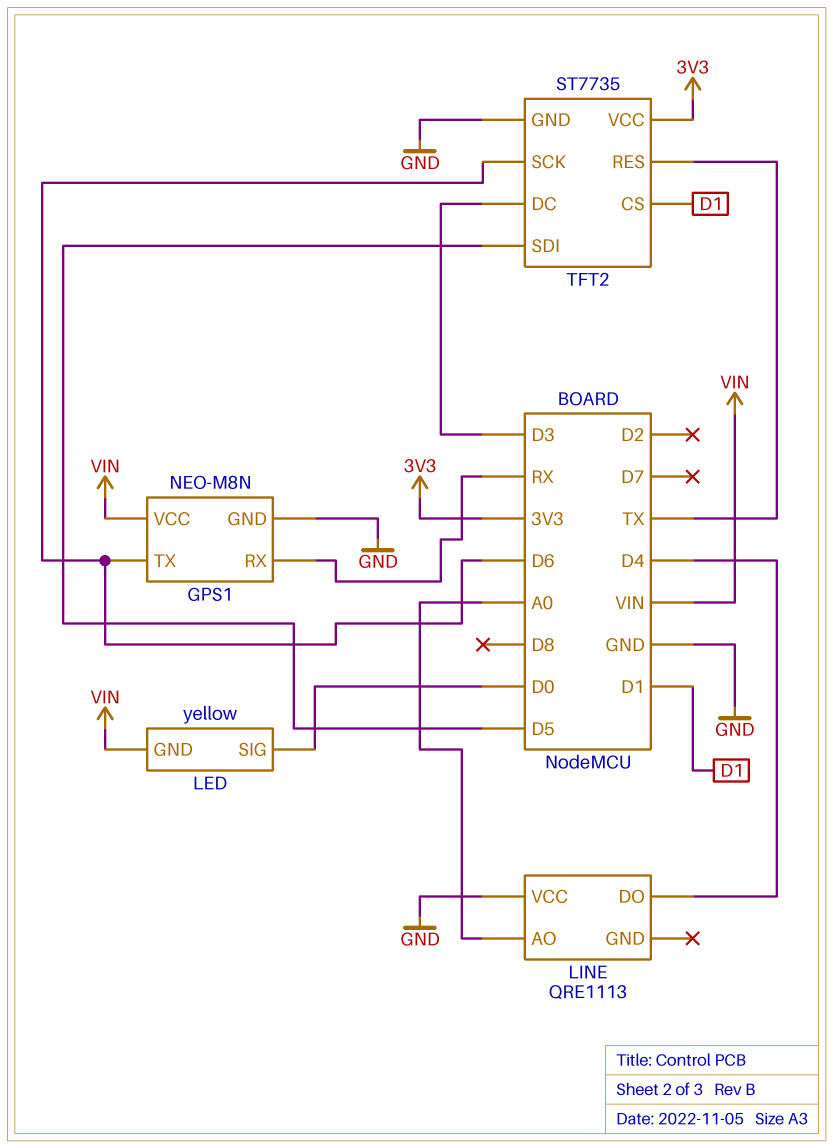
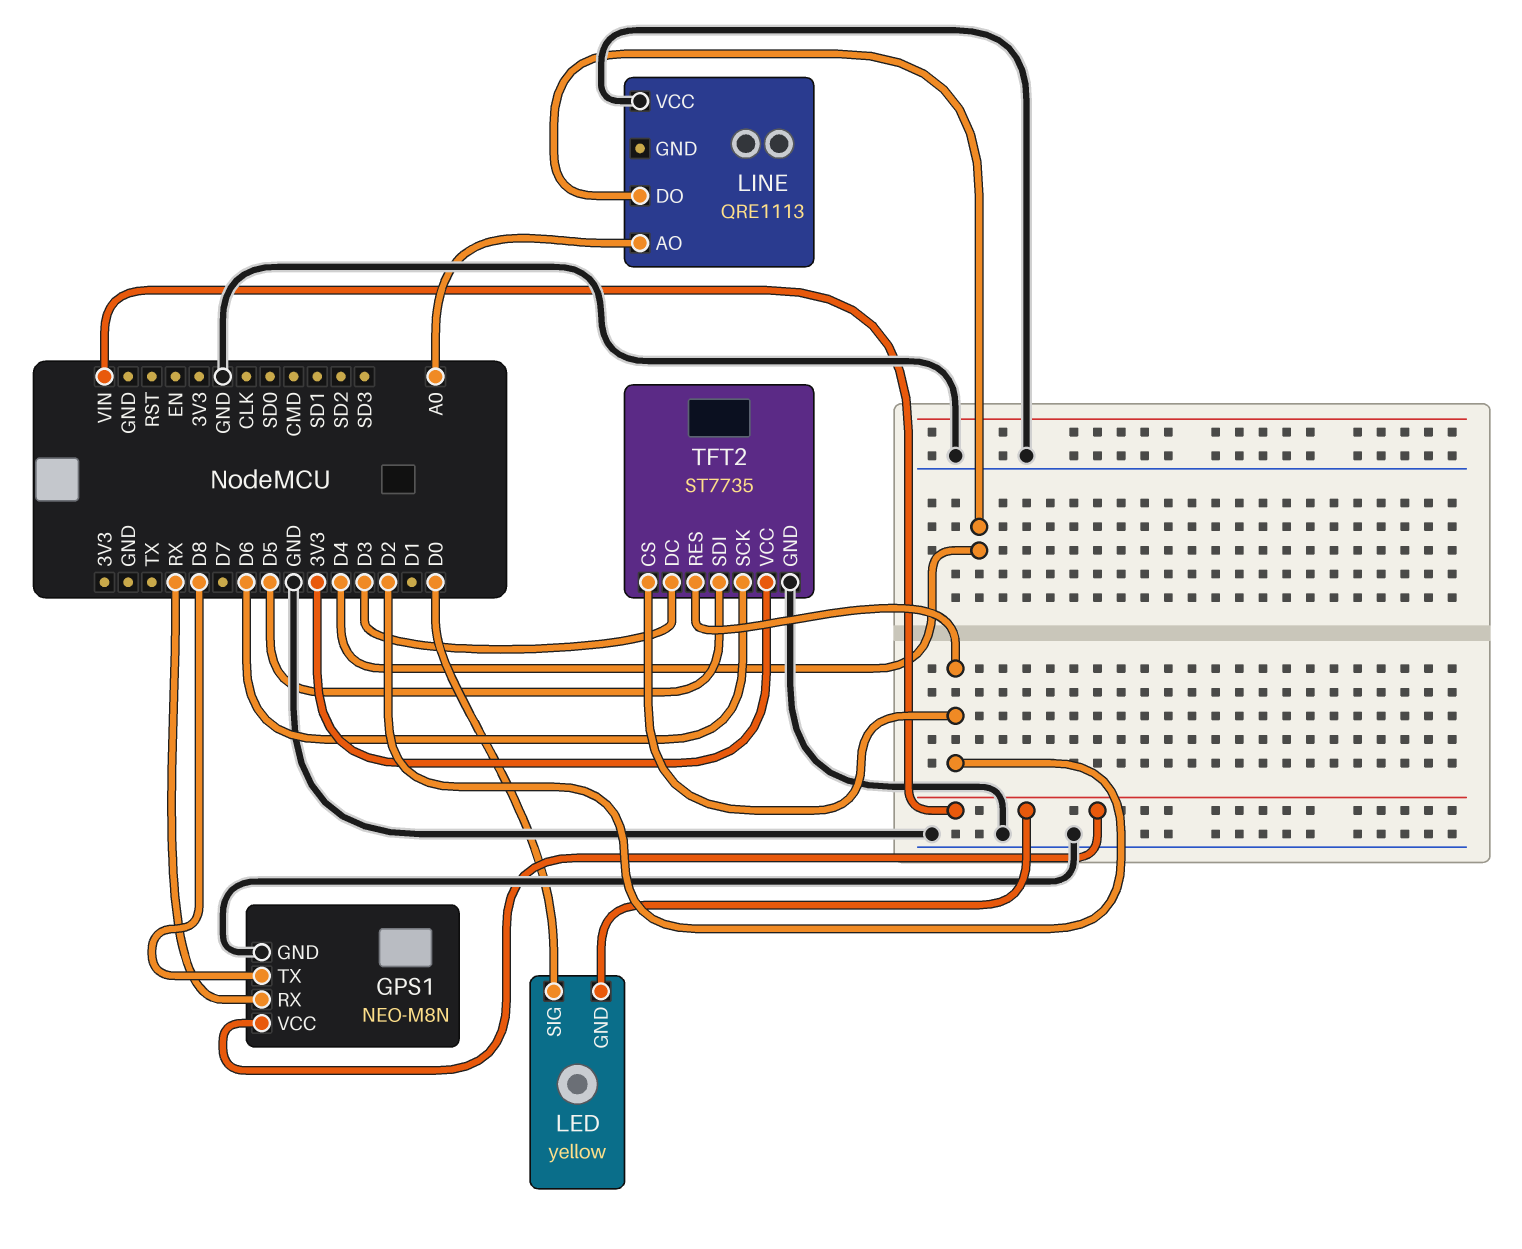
GPS1 pin TX: D6 -> D8
TFT2 pin CS: D1 -> D2
TFT2 pin RES: TX -> D2

